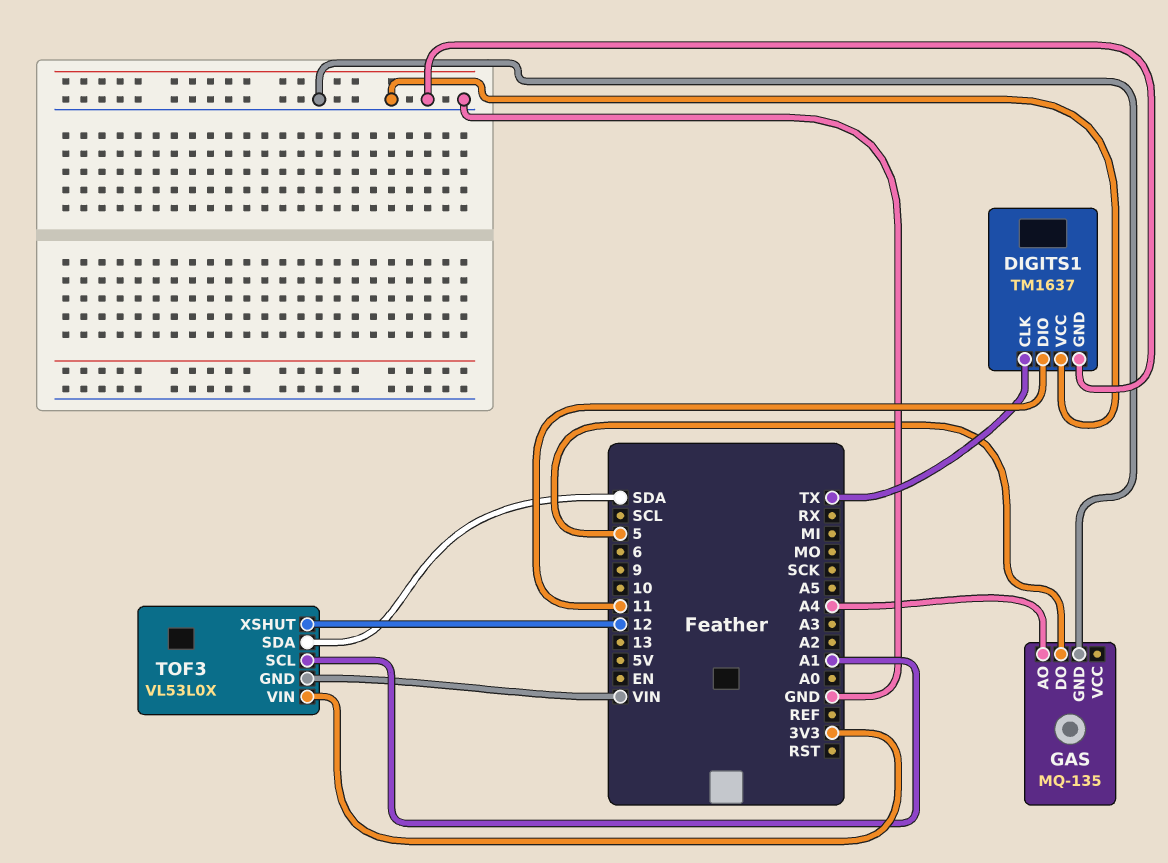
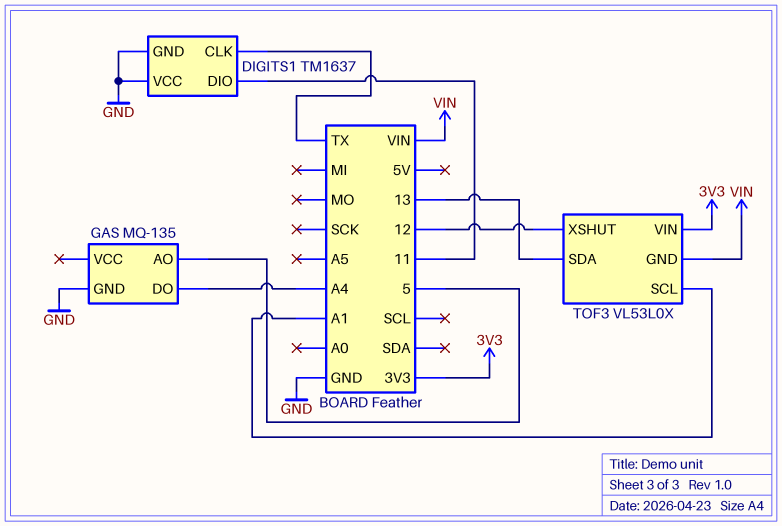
GAS pin AO: A4 -> 5
GAS pin DO: 5 -> A4
TOF3 pin SDA: SDA -> 13

